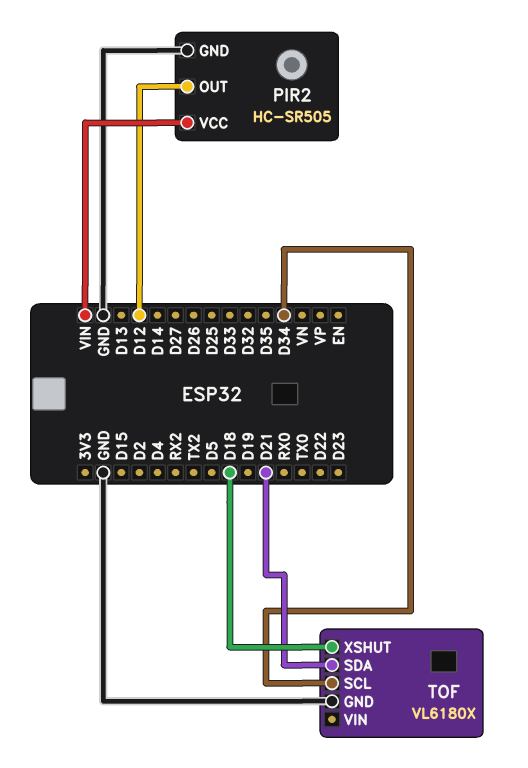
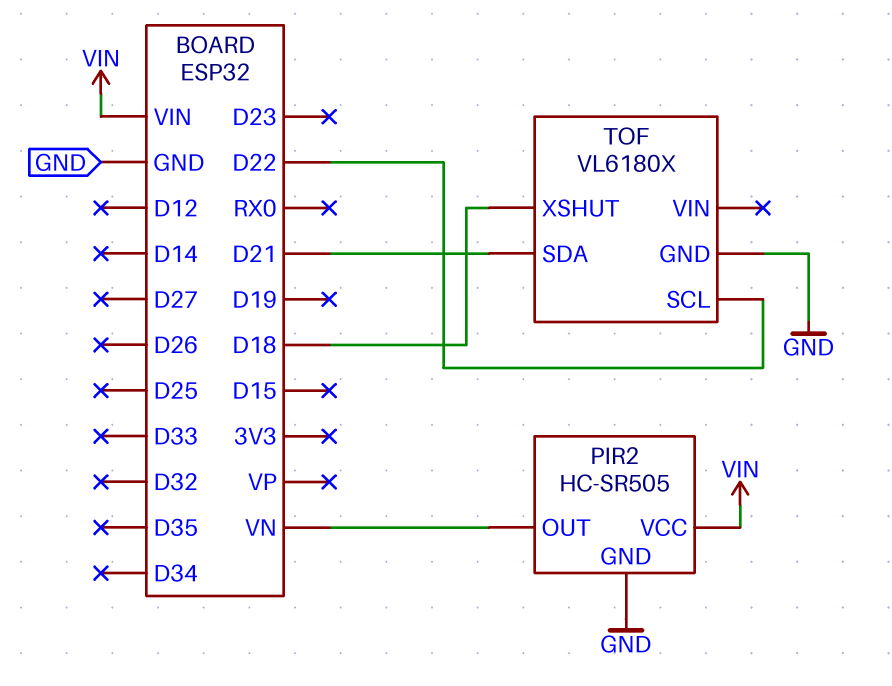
PIR2 pin OUT: D12 -> VN
TOF pin SCL: D34 -> D22

